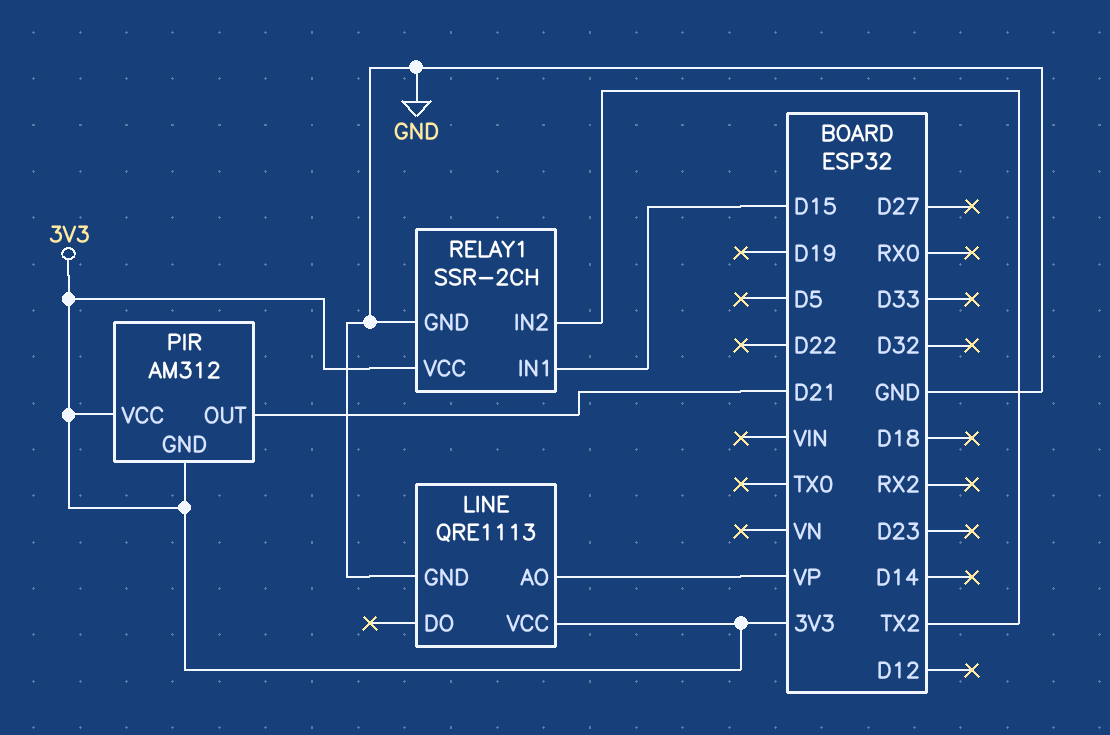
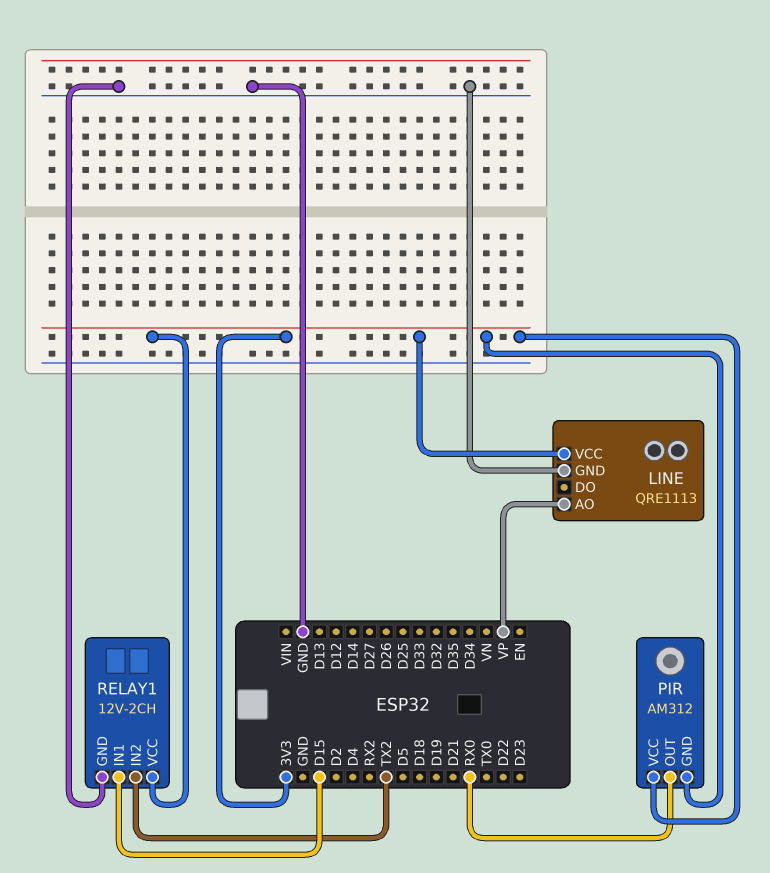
PIR pin OUT: D21 -> RX0
RELAY1: SSR-2CH -> 12V-2CH

